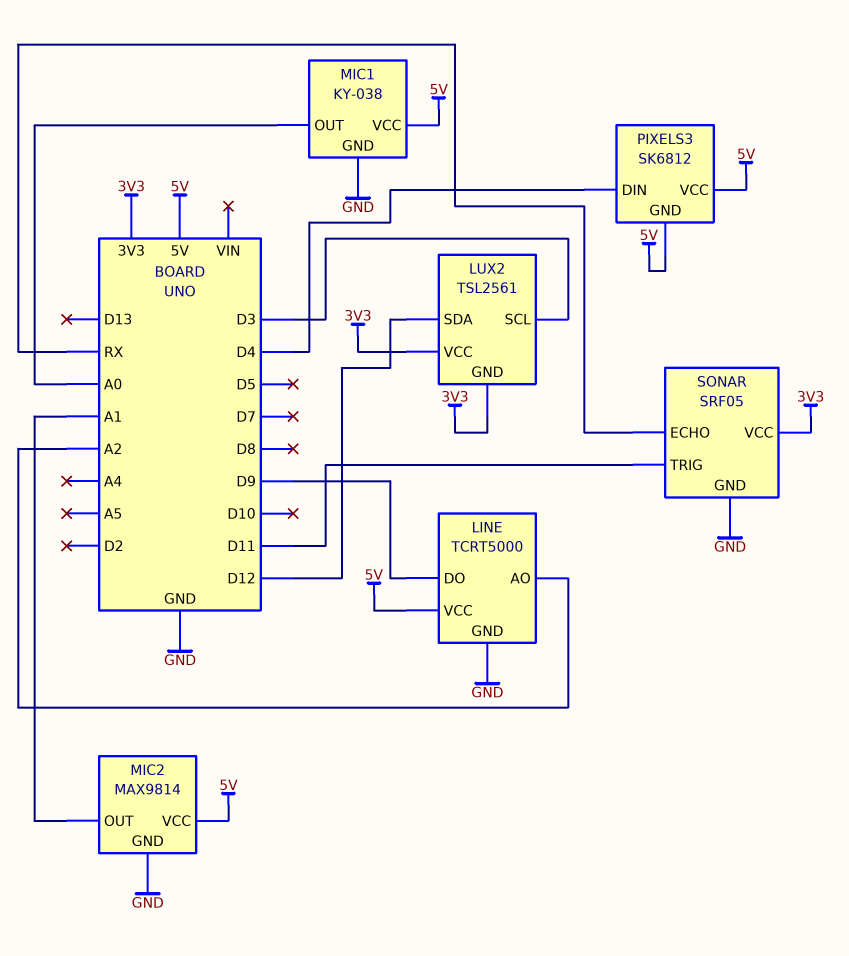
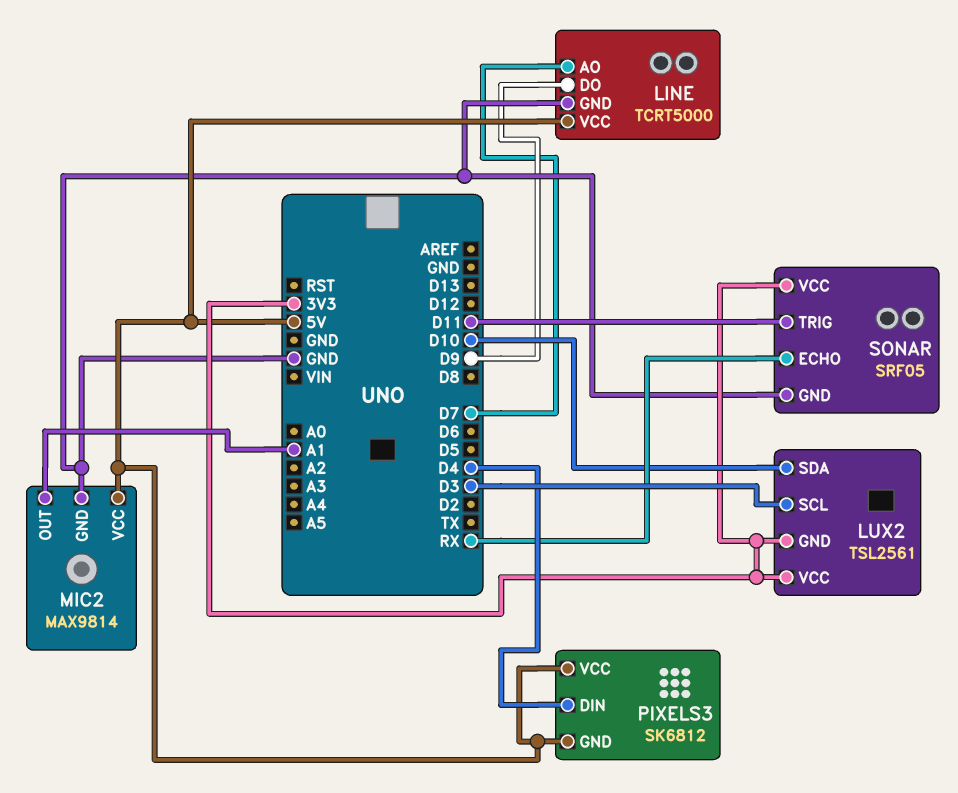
LINE pin AO: A2 -> D7
LUX2 pin SDA: D12 -> D10
MIC1: KY-038 -> none
MIC1 pin GND: GND -> none
MIC1 pin OUT: A0 -> none
MIC1 pin VCC: 5V -> none

